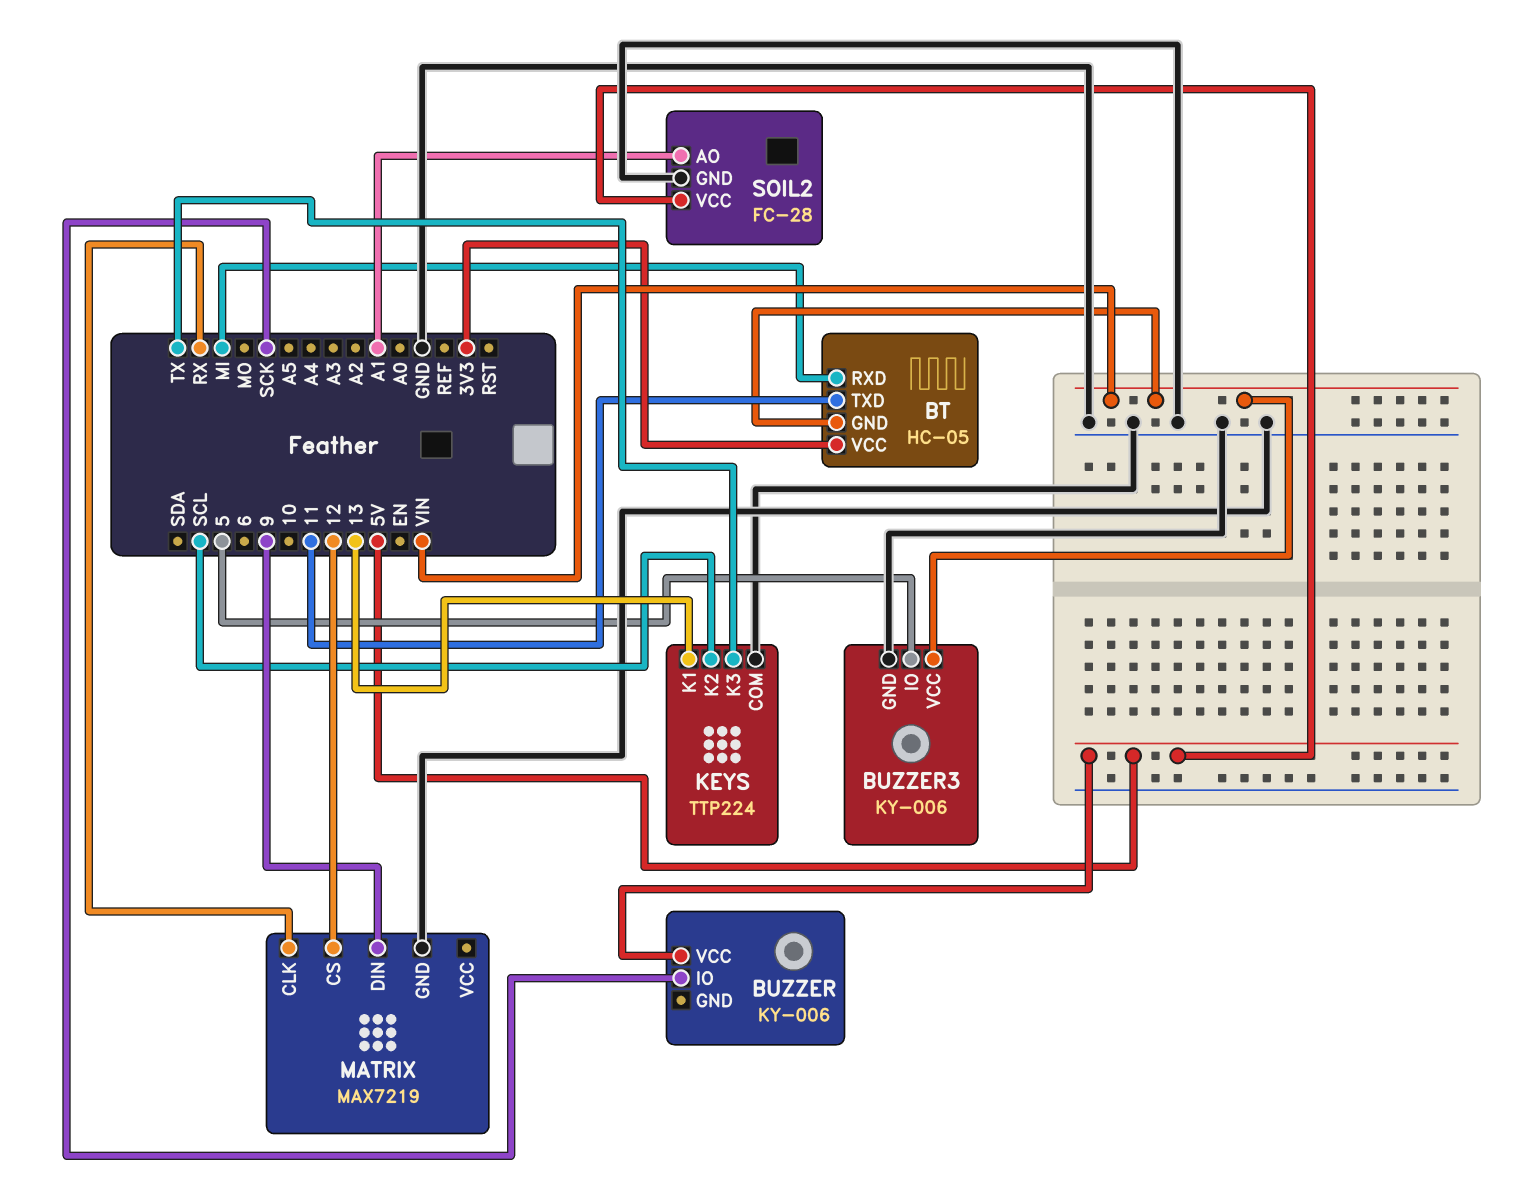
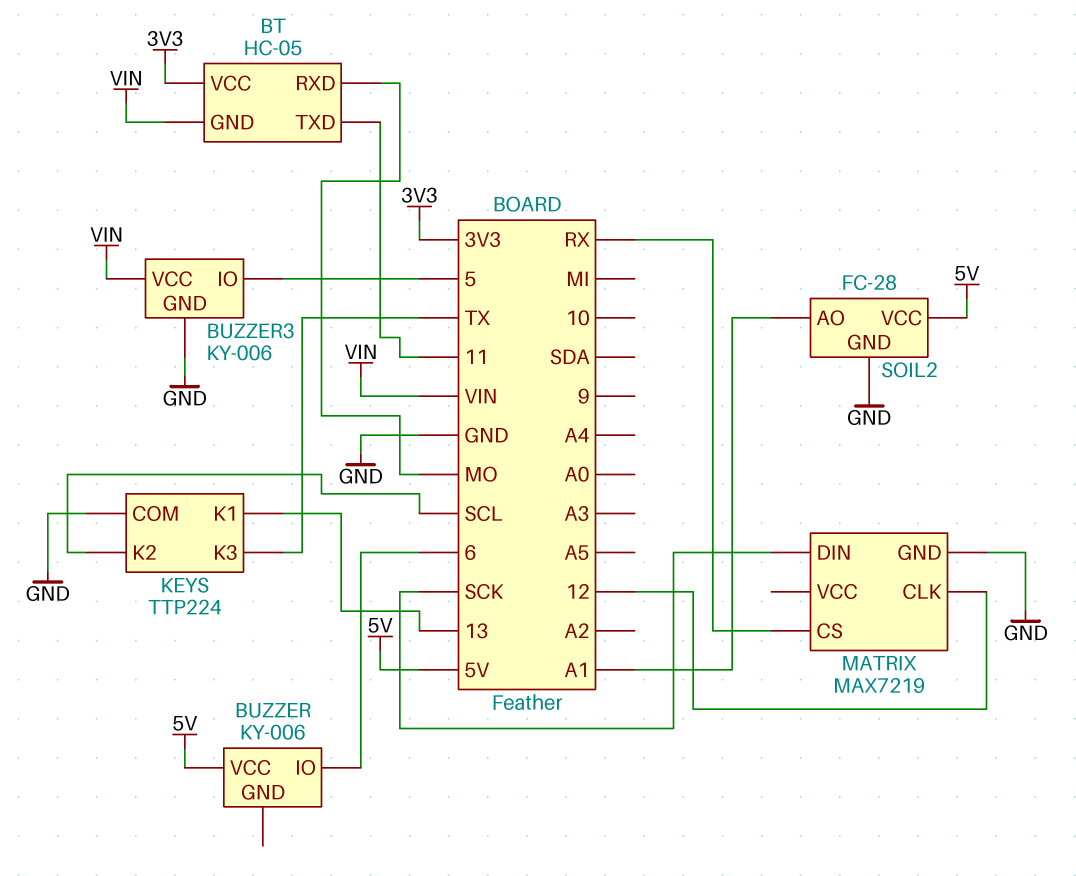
BT pin RXD: MI -> MO
BUZZER pin IO: SCK -> 6
MATRIX pin CLK: RX -> 12
MATRIX pin CS: 12 -> RX
MATRIX pin DIN: 9 -> SCK

